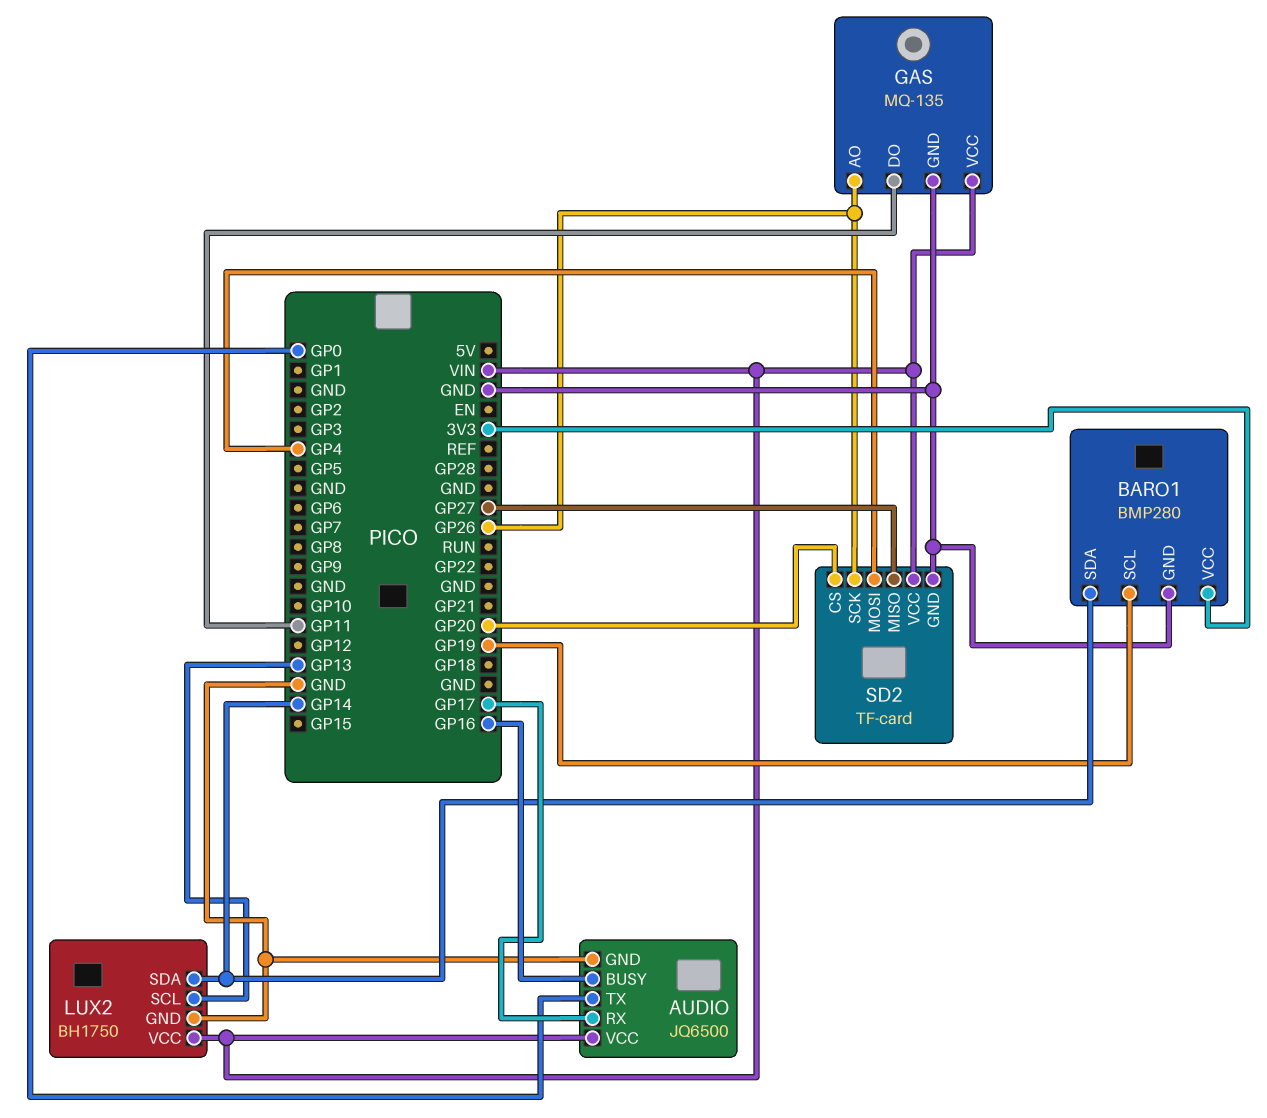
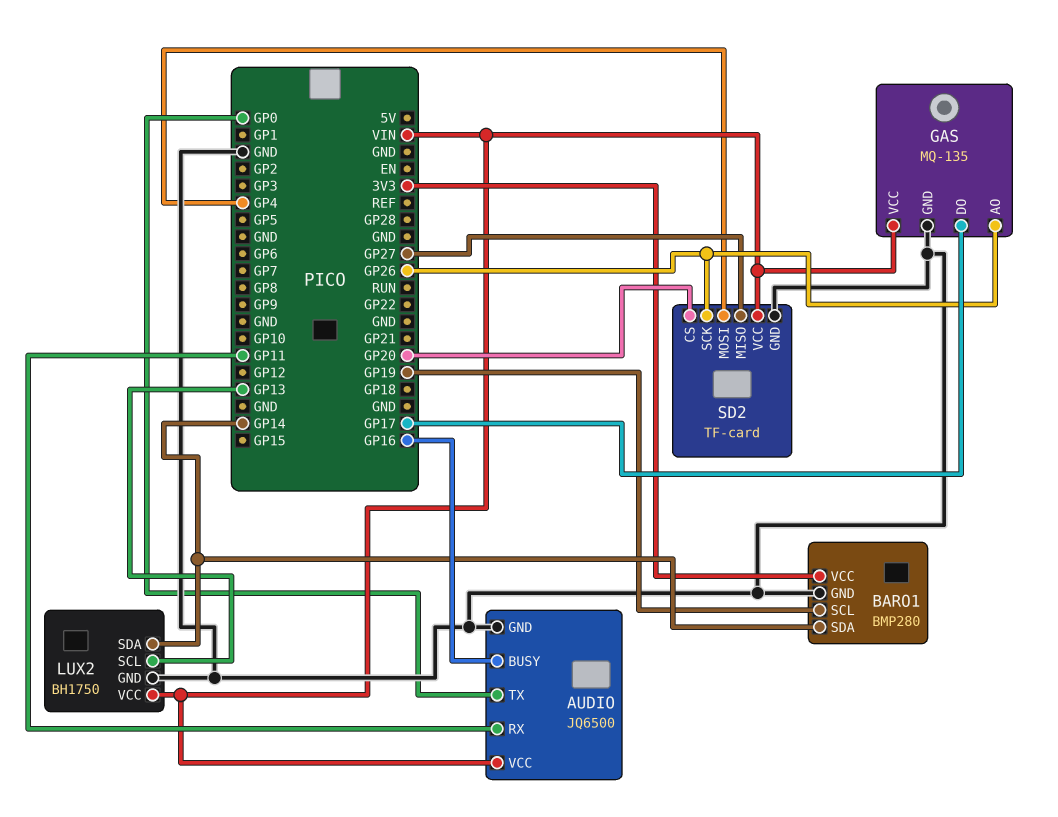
AUDIO pin RX: GP17 -> GP11
GAS pin DO: GP11 -> GP17

